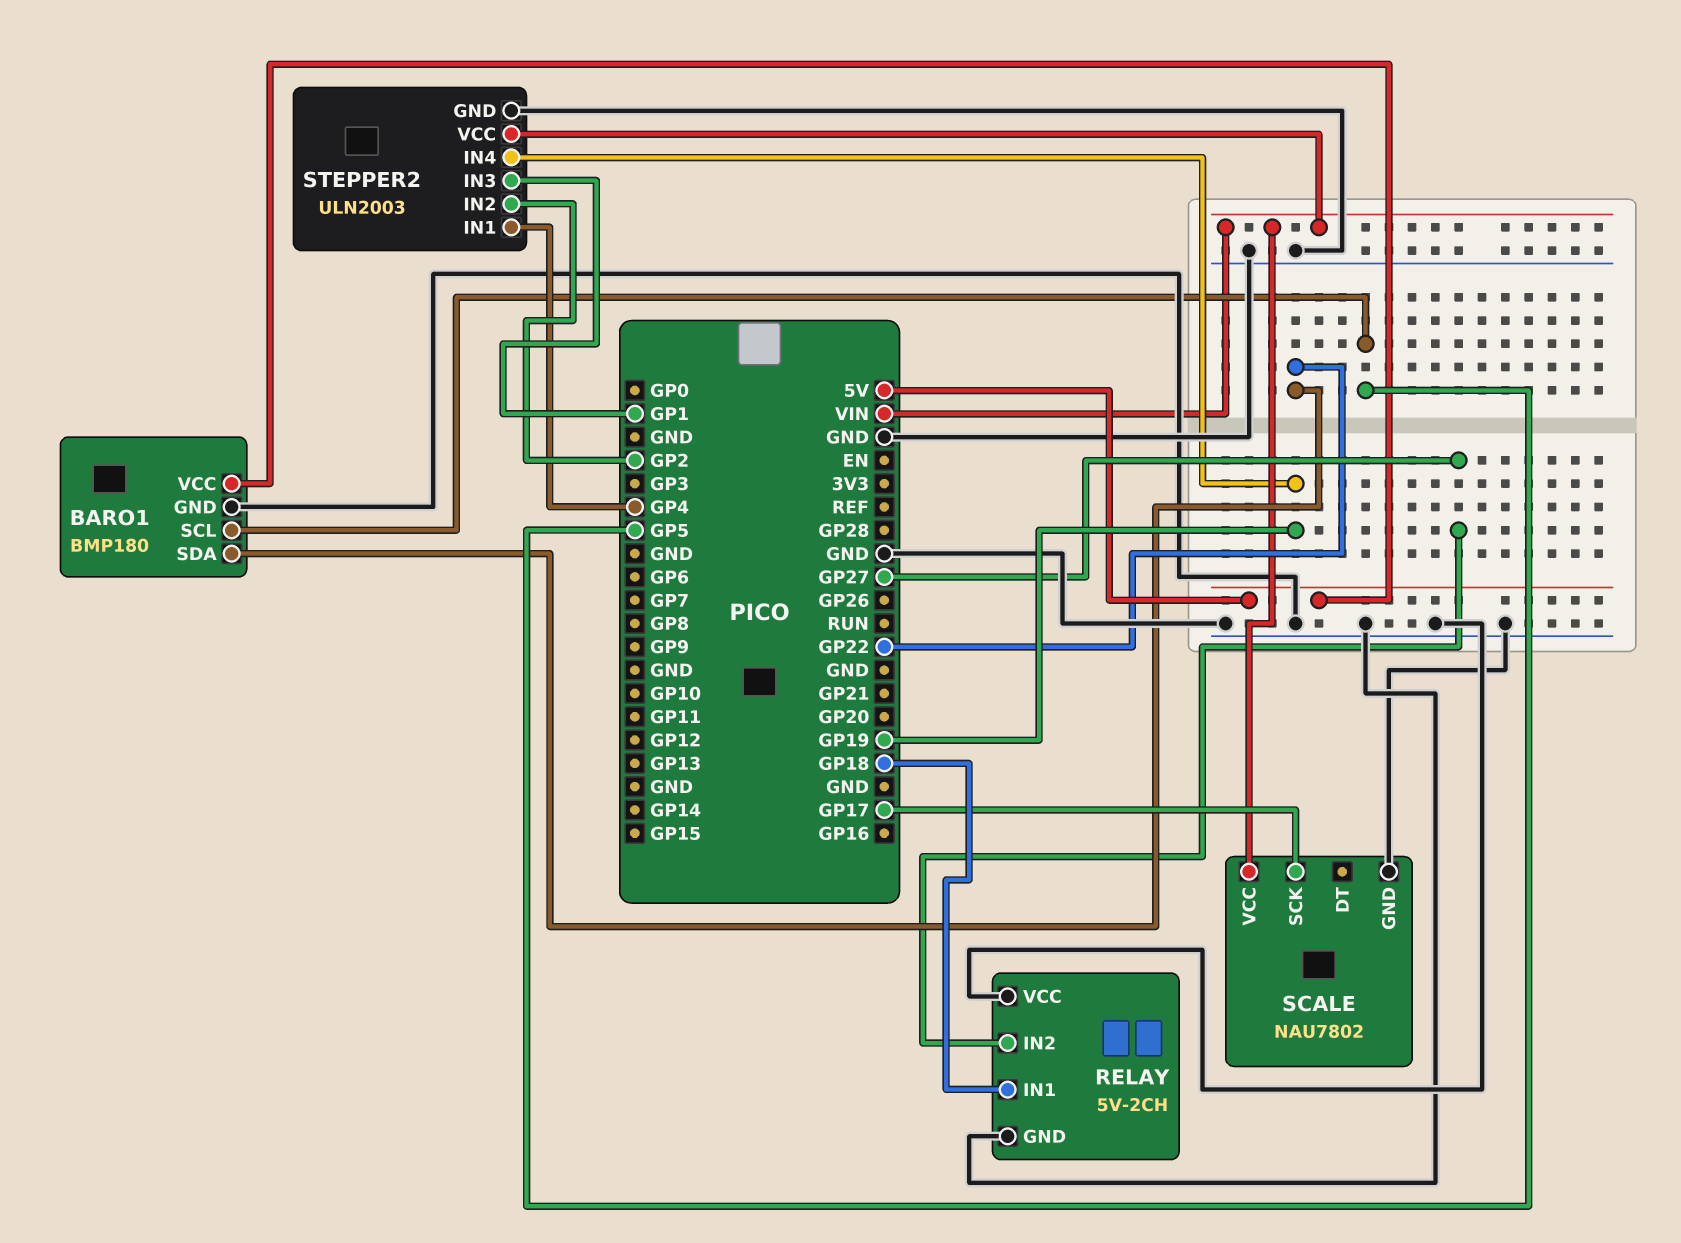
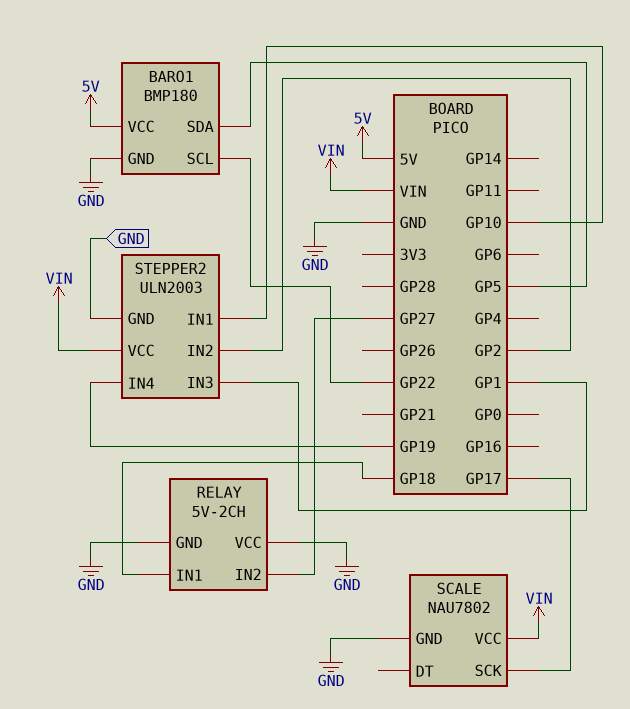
BARO1 pin SCL: GP5 -> GP22
BARO1 pin SDA: GP22 -> GP5
STEPPER2 pin IN1: GP4 -> GP10

